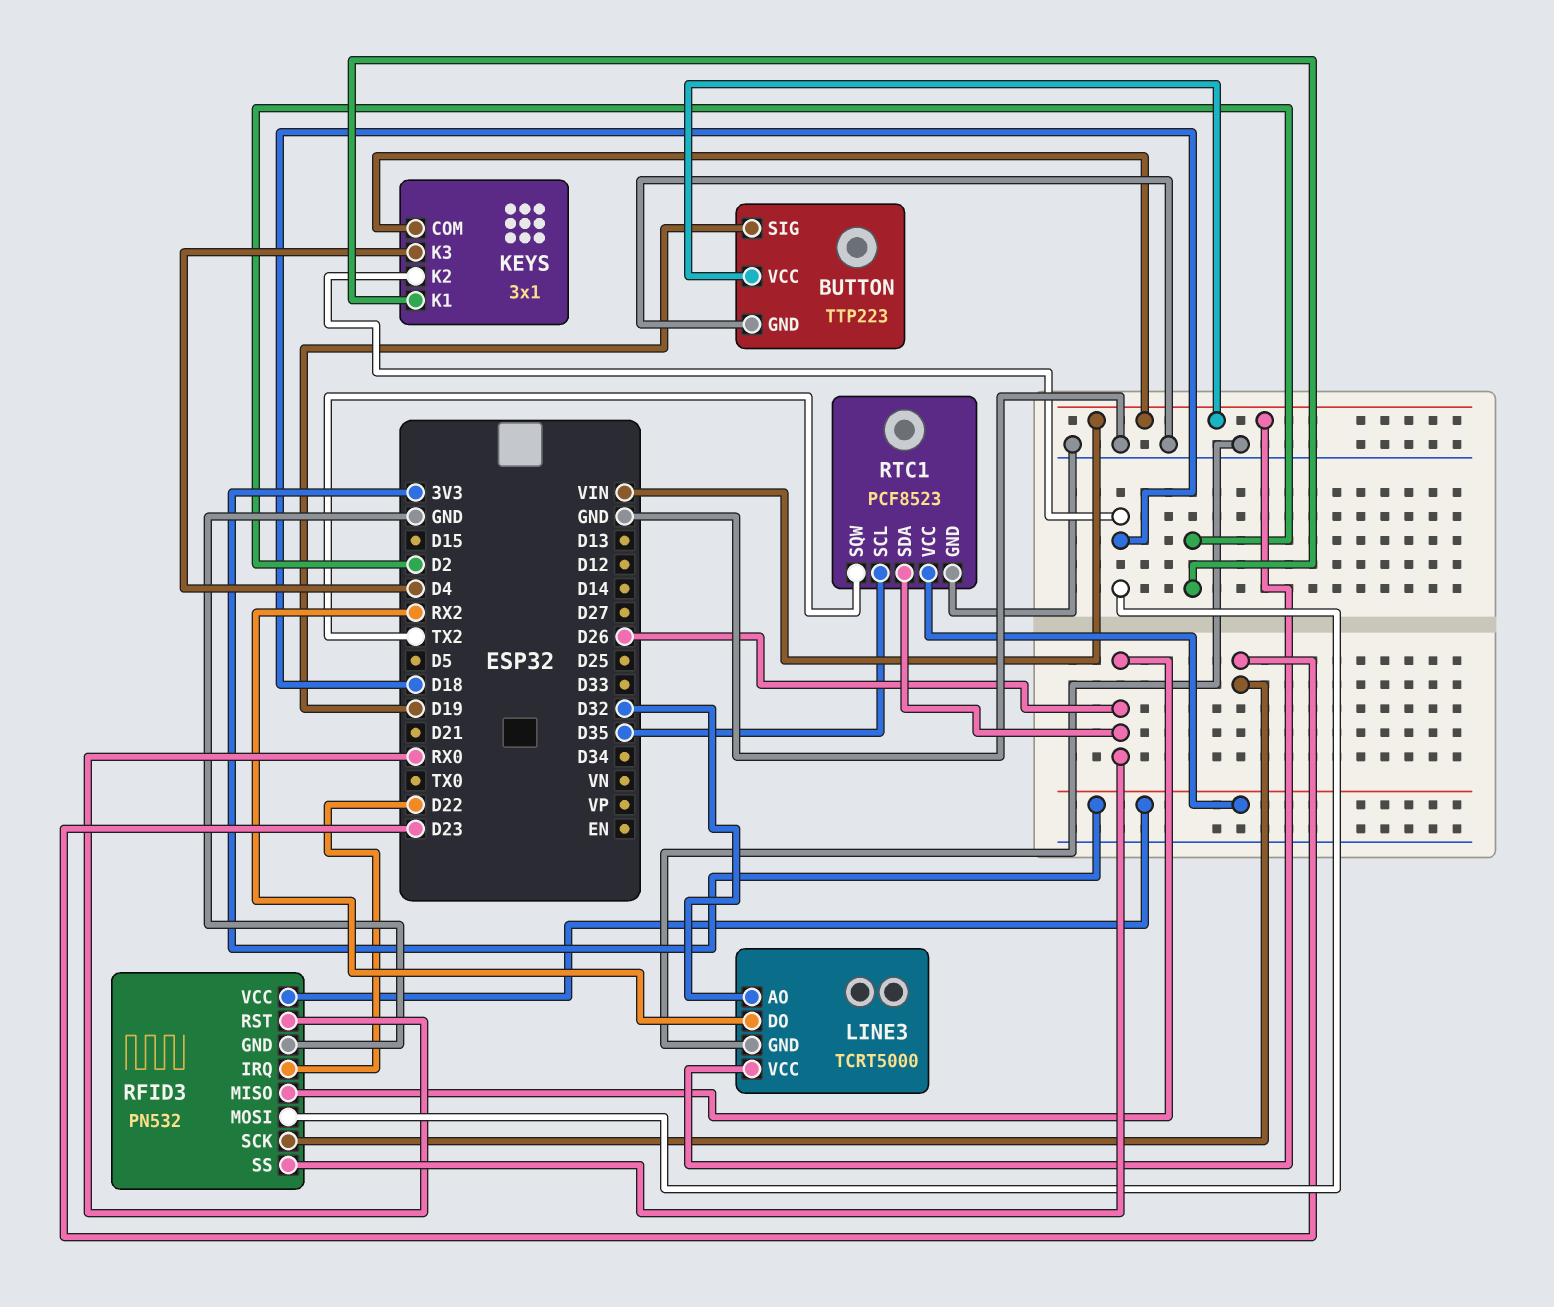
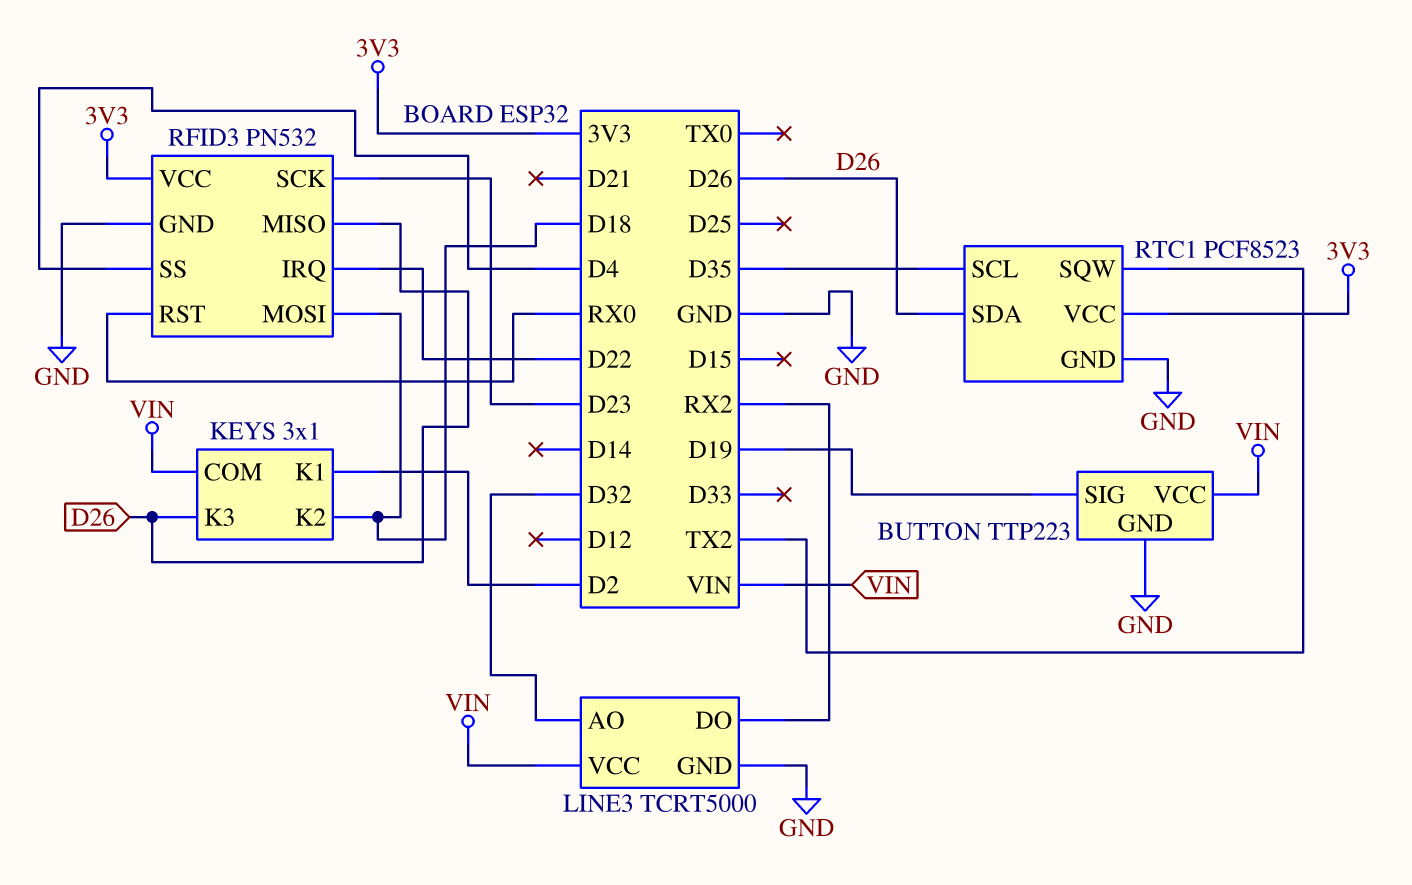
KEYS pin K3: D4 -> D26
RFID3 pin SS: D26 -> D4

